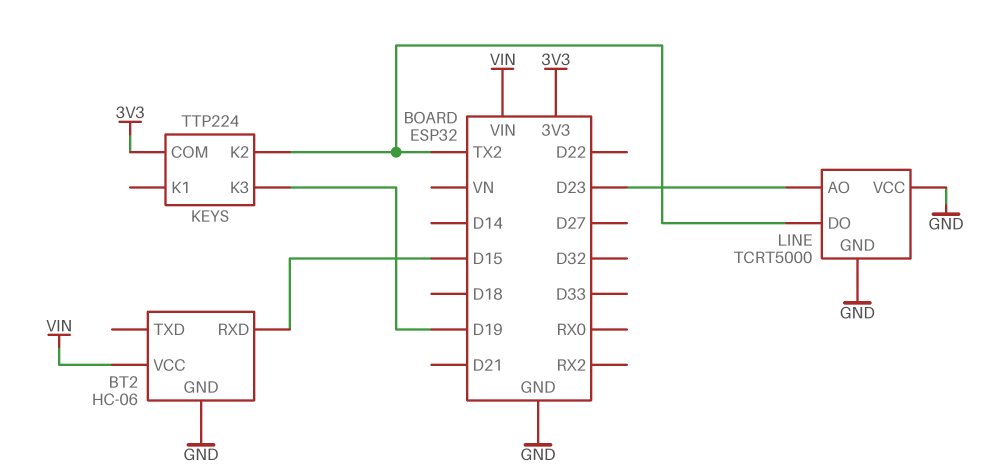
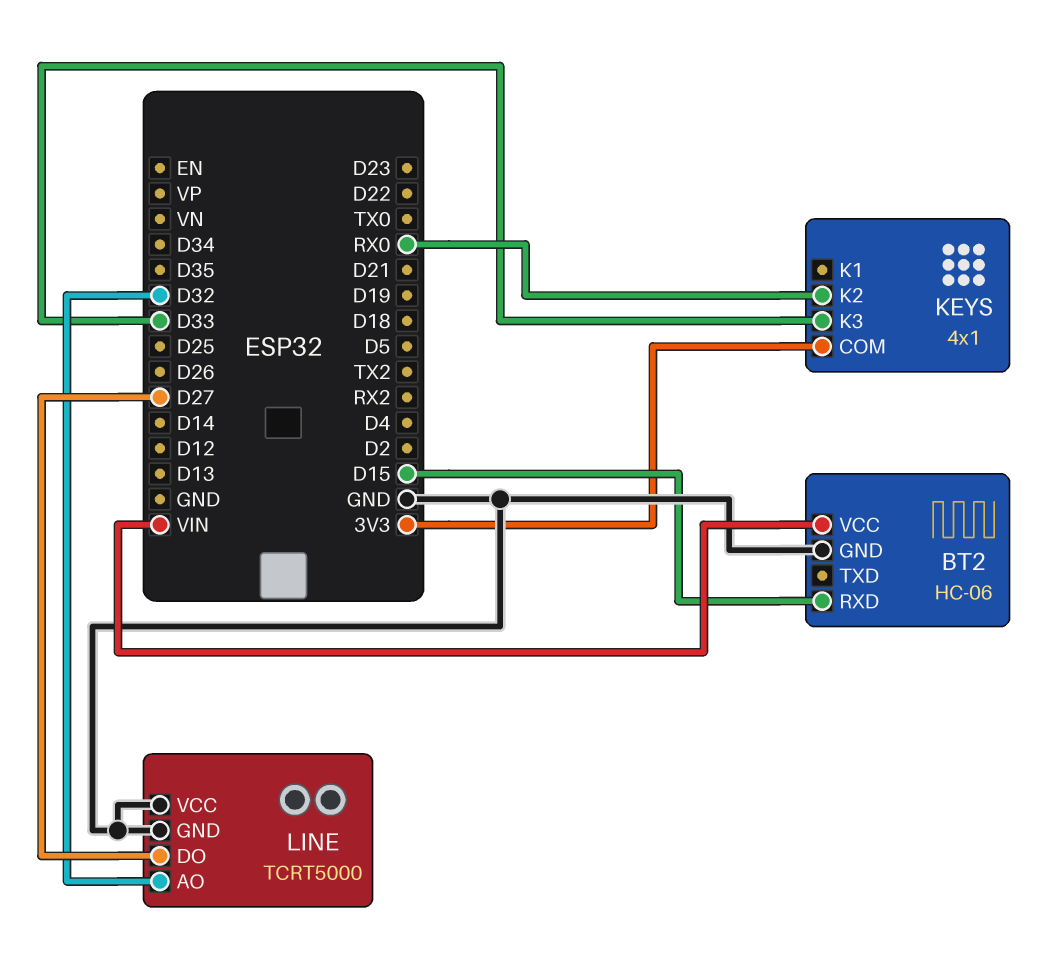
KEYS: TTP224 -> 4x1
KEYS pin K2: TX2 -> RX0
KEYS pin K3: D19 -> D33
LINE pin AO: D23 -> D32
LINE pin DO: TX2 -> D27

